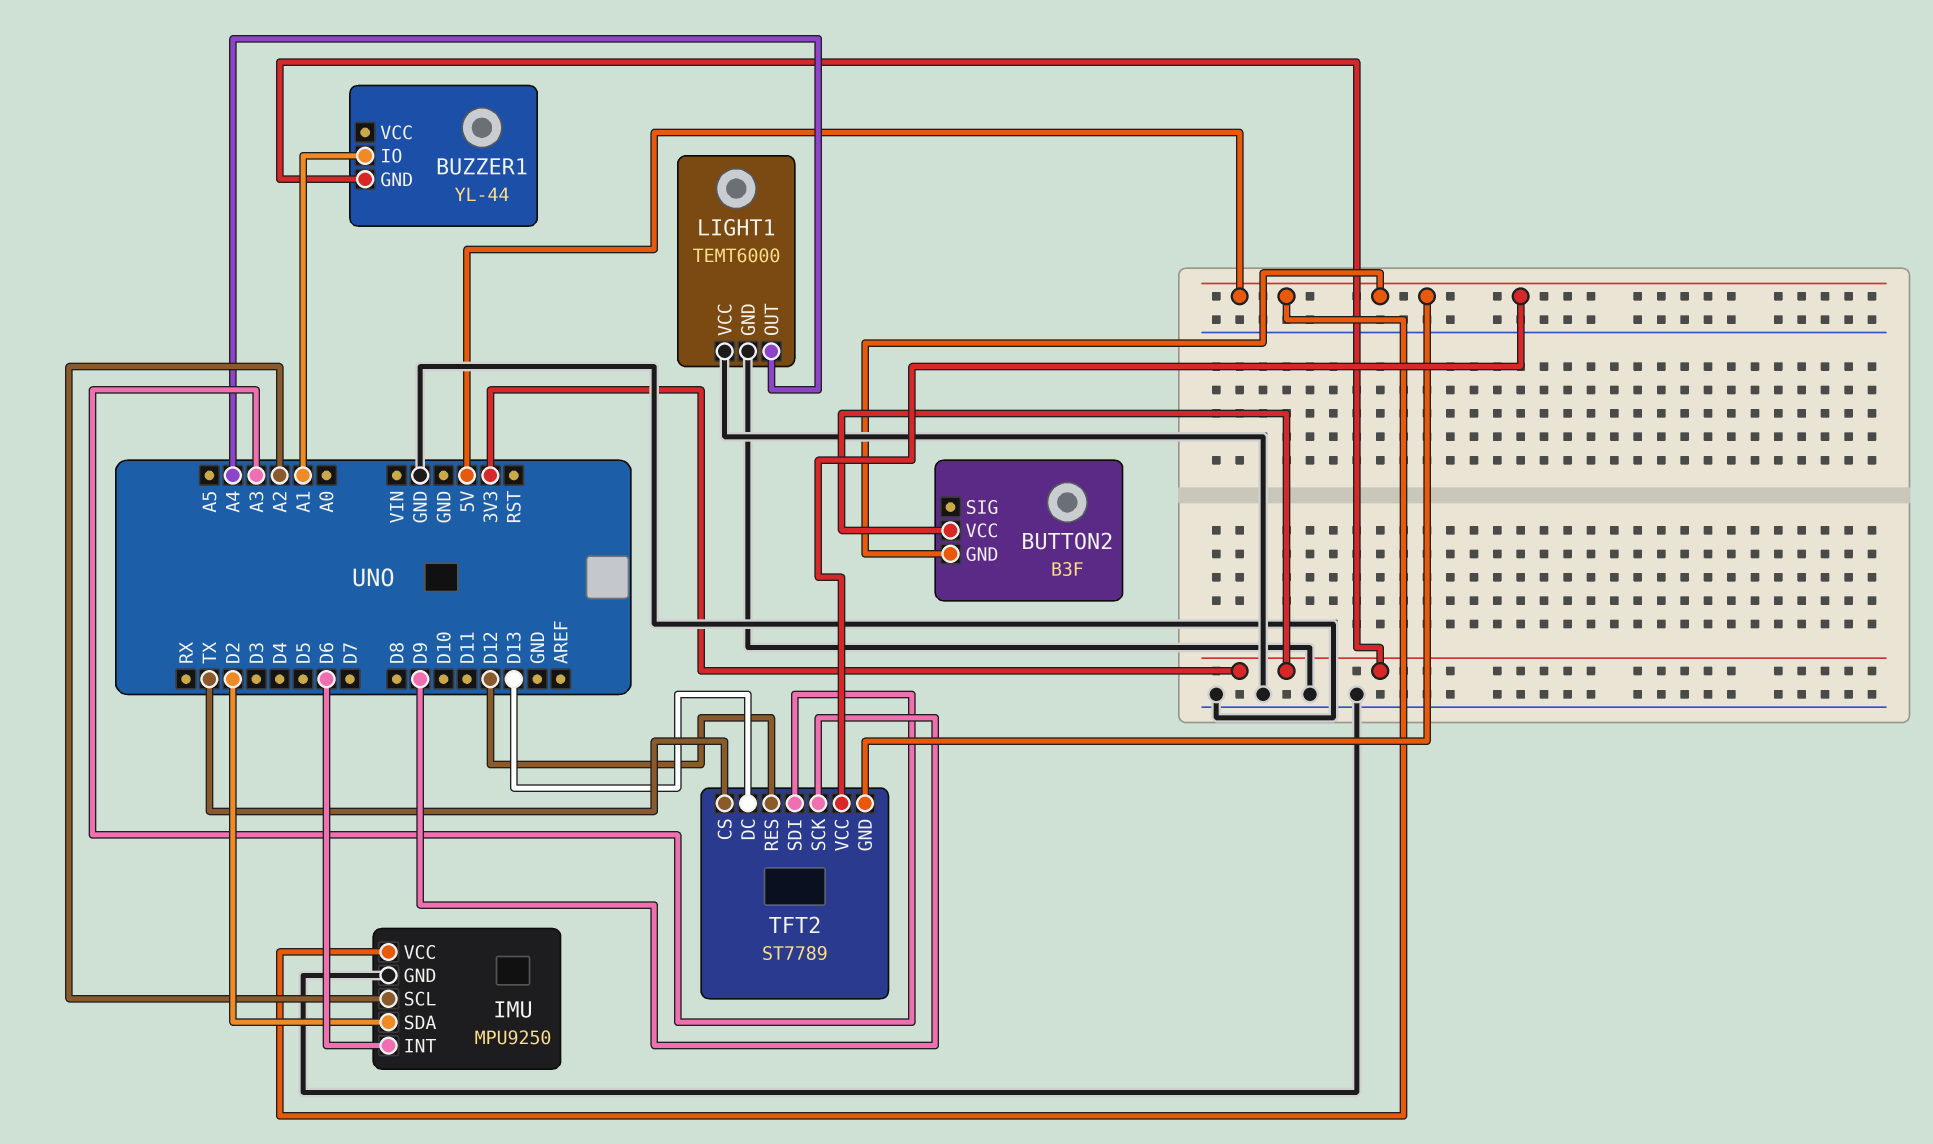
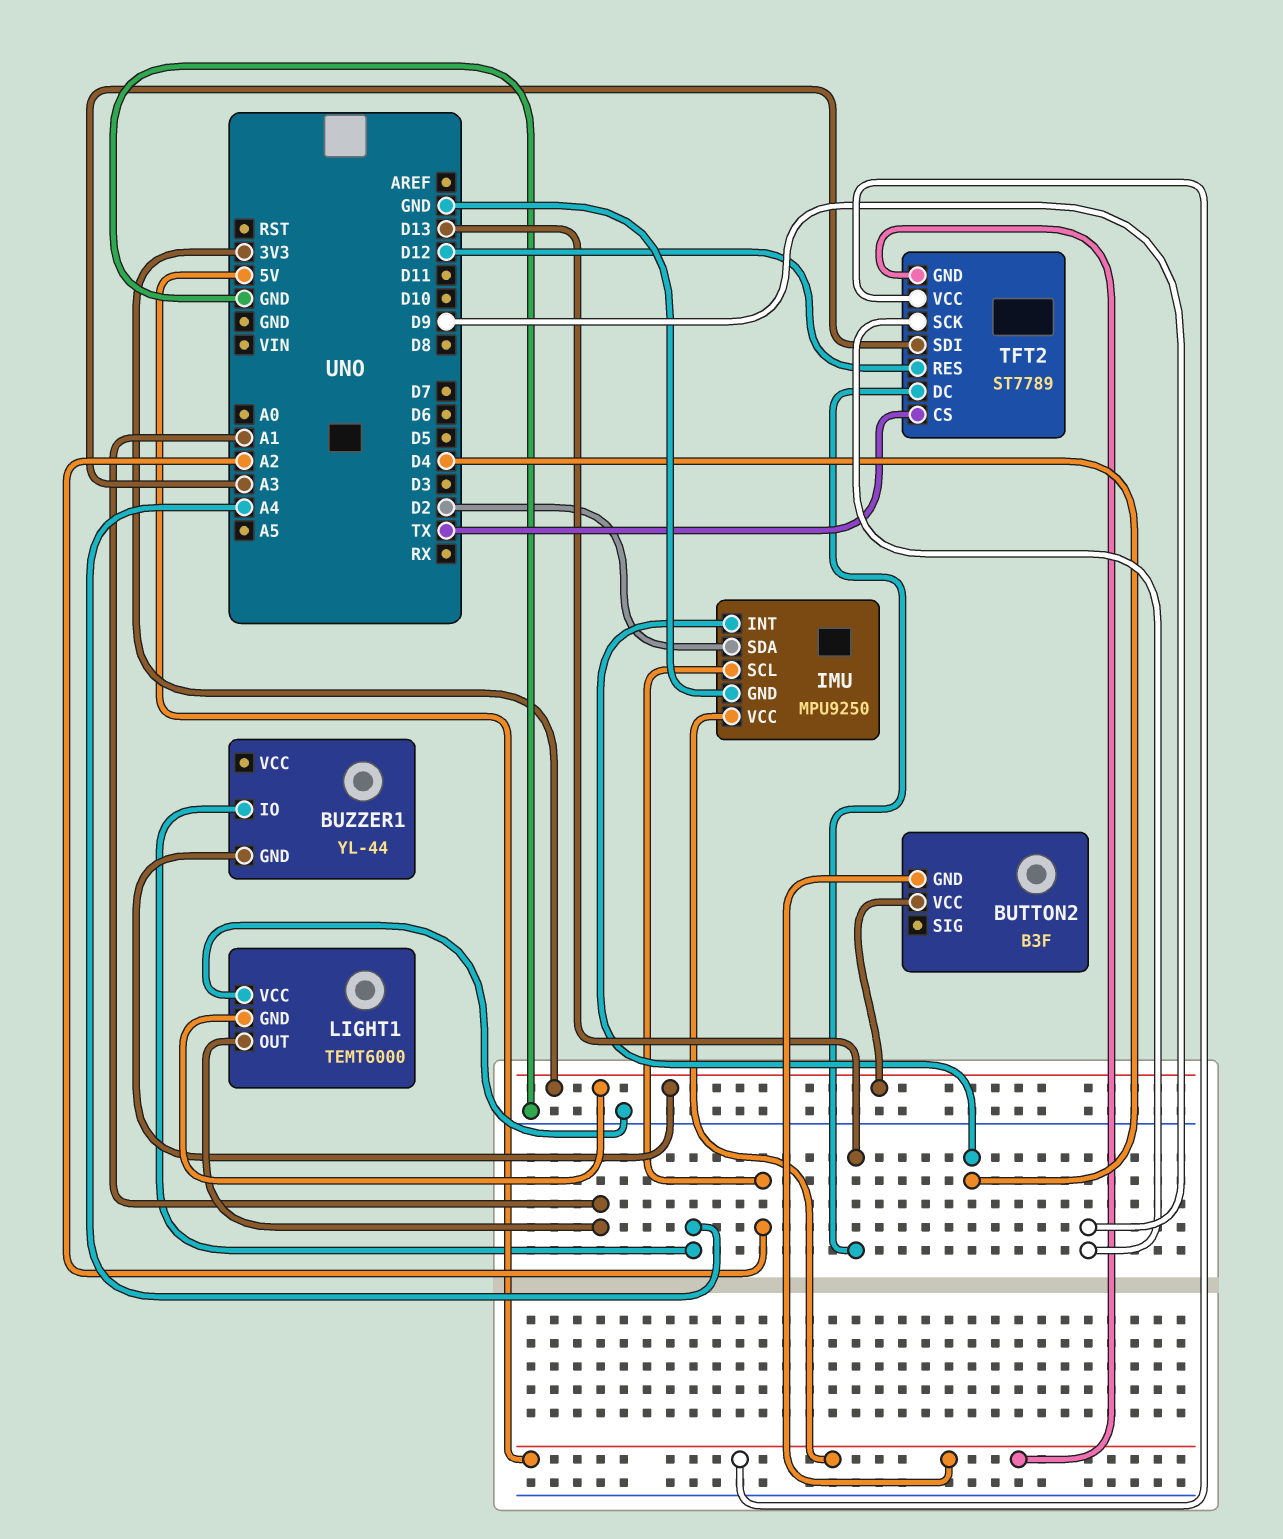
BUZZER1 pin IO: A1 -> A4
IMU pin INT: D6 -> D4
LIGHT1 pin GND: GND -> 3V3
LIGHT1 pin OUT: A4 -> A1

